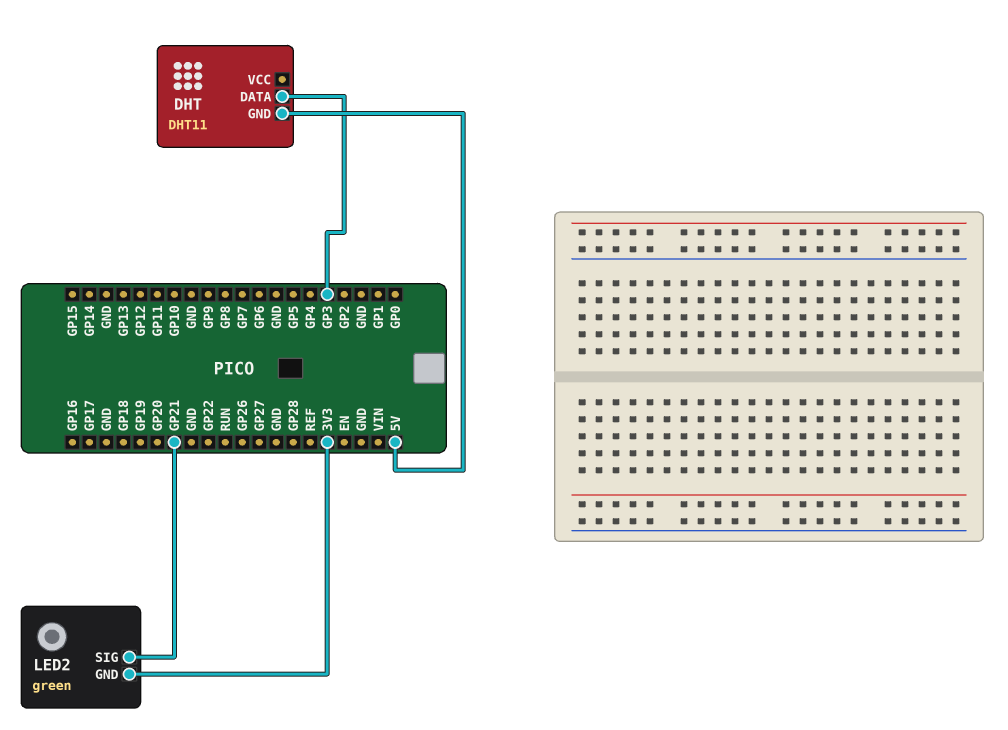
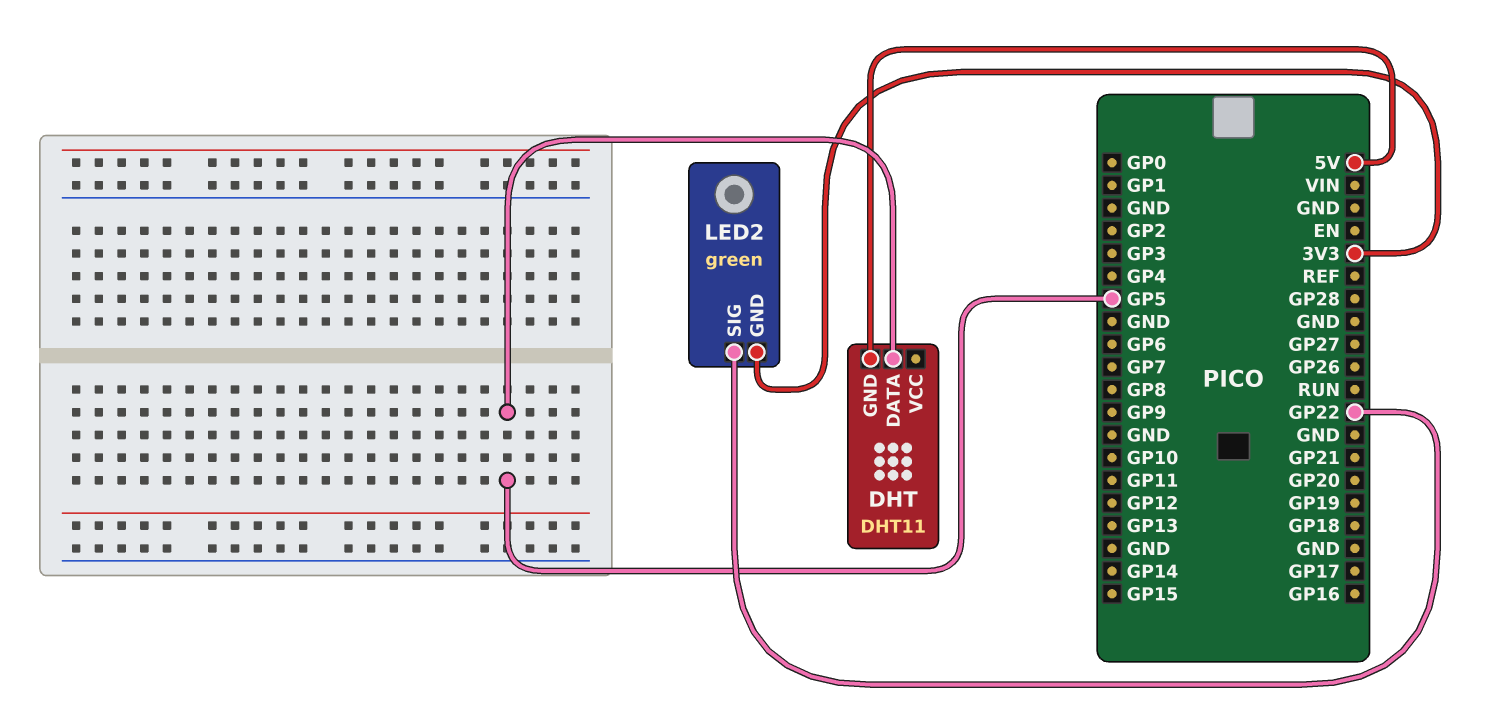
DHT pin DATA: GP3 -> GP5
LED2 pin SIG: GP21 -> GP22

